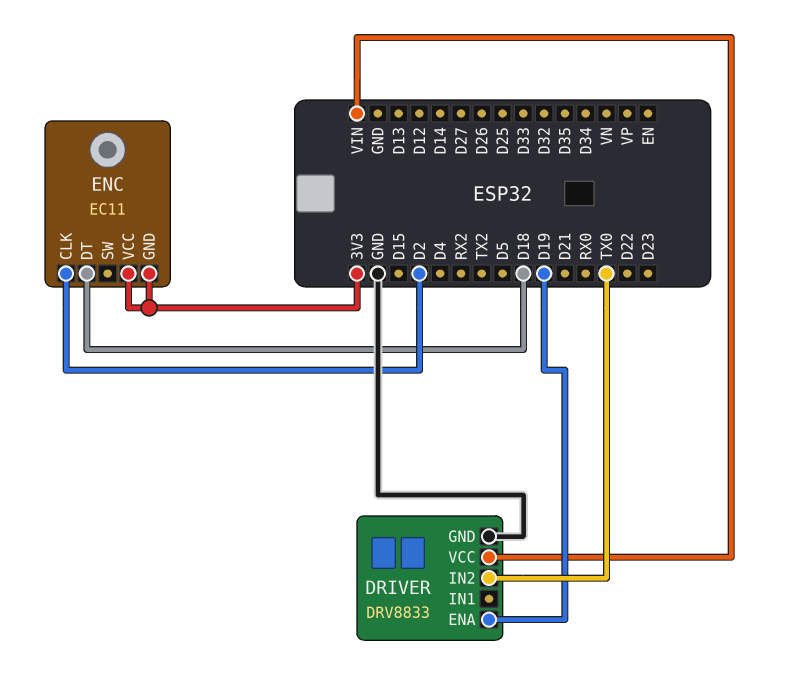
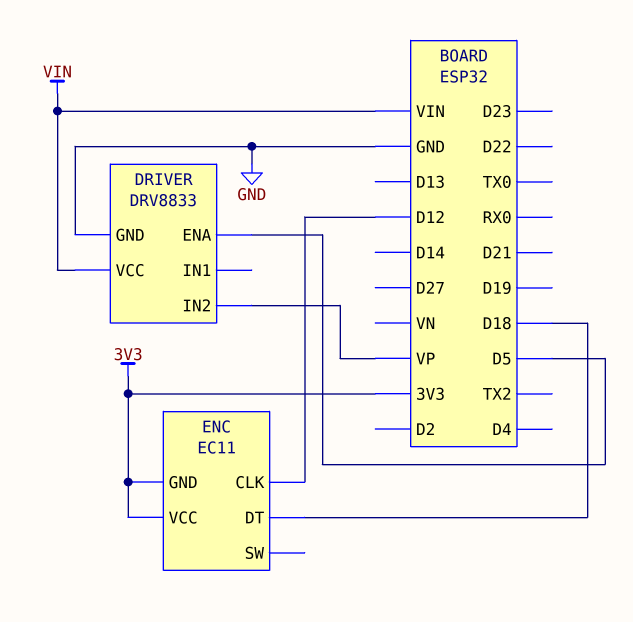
DRIVER pin ENA: D19 -> D5
DRIVER pin IN2: TX0 -> VP
ENC pin CLK: D2 -> D12

